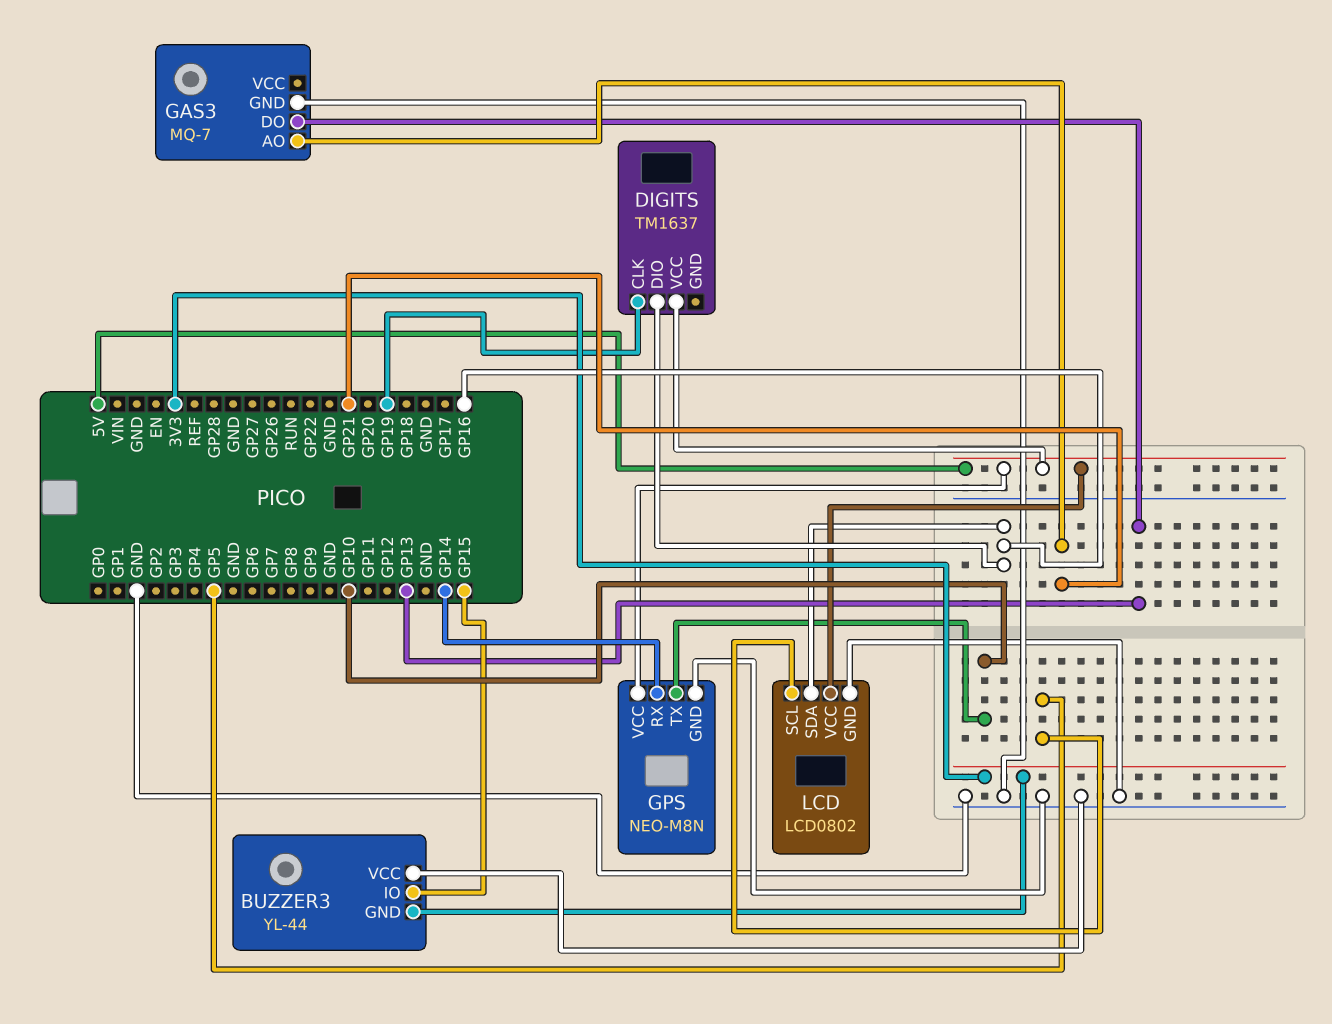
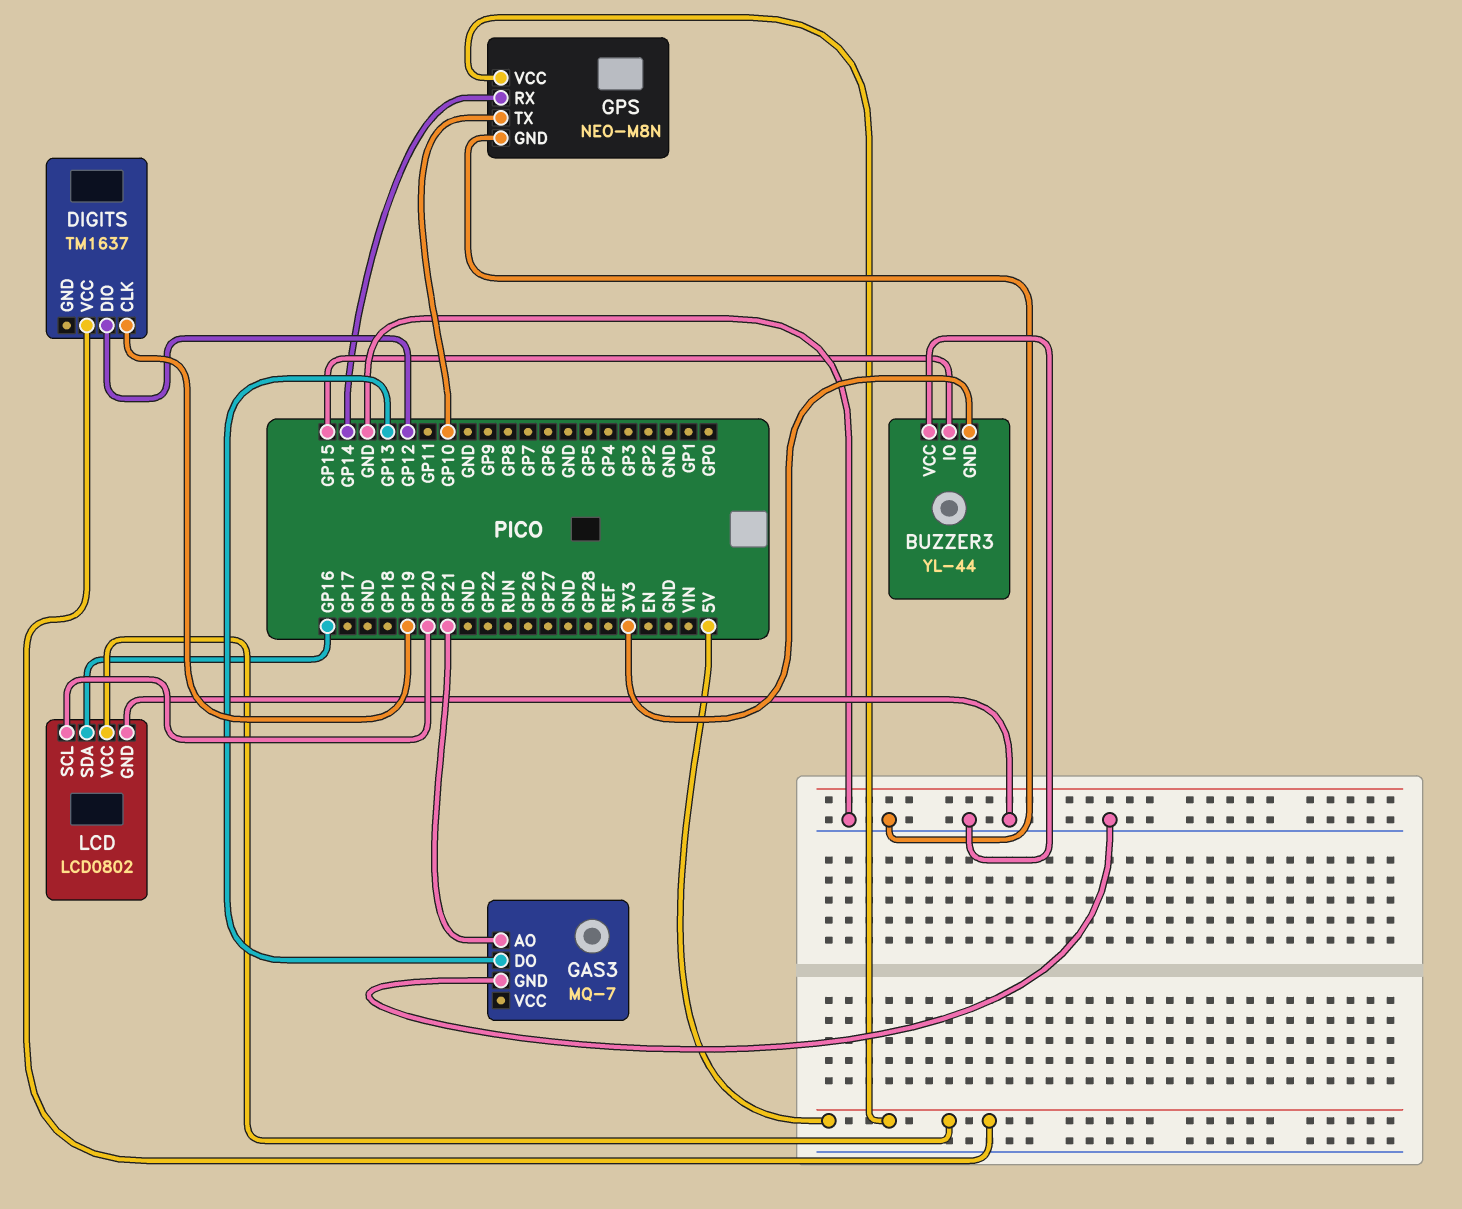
DIGITS pin DIO: GP16 -> GP12
LCD pin SCL: GP5 -> GP20

